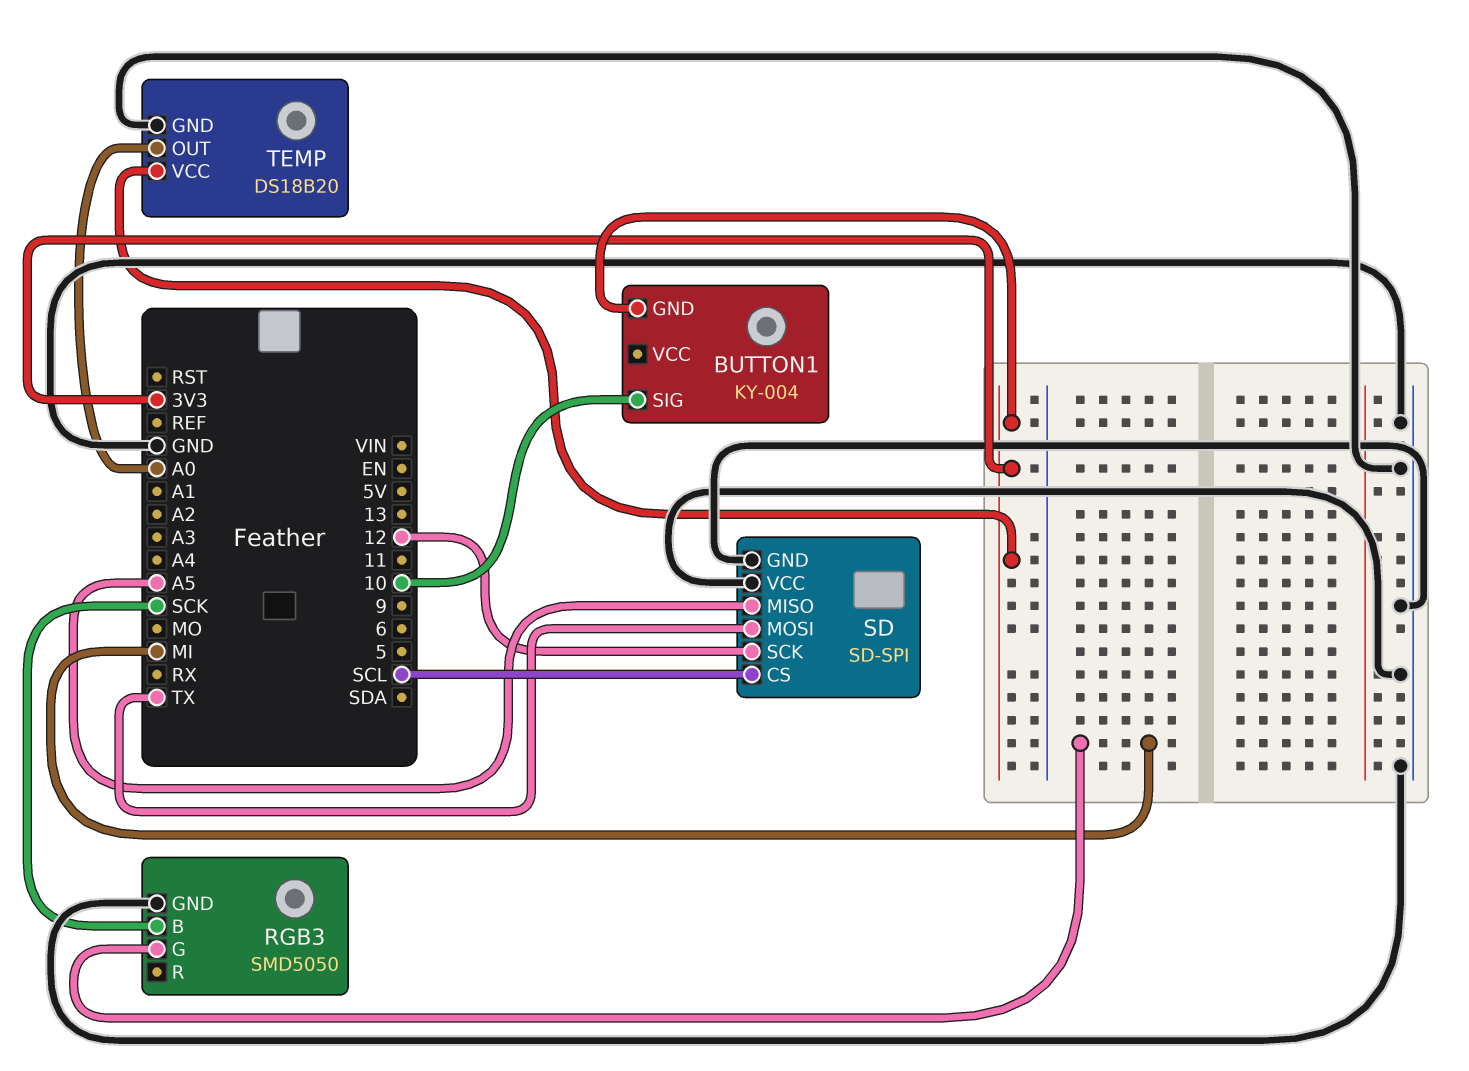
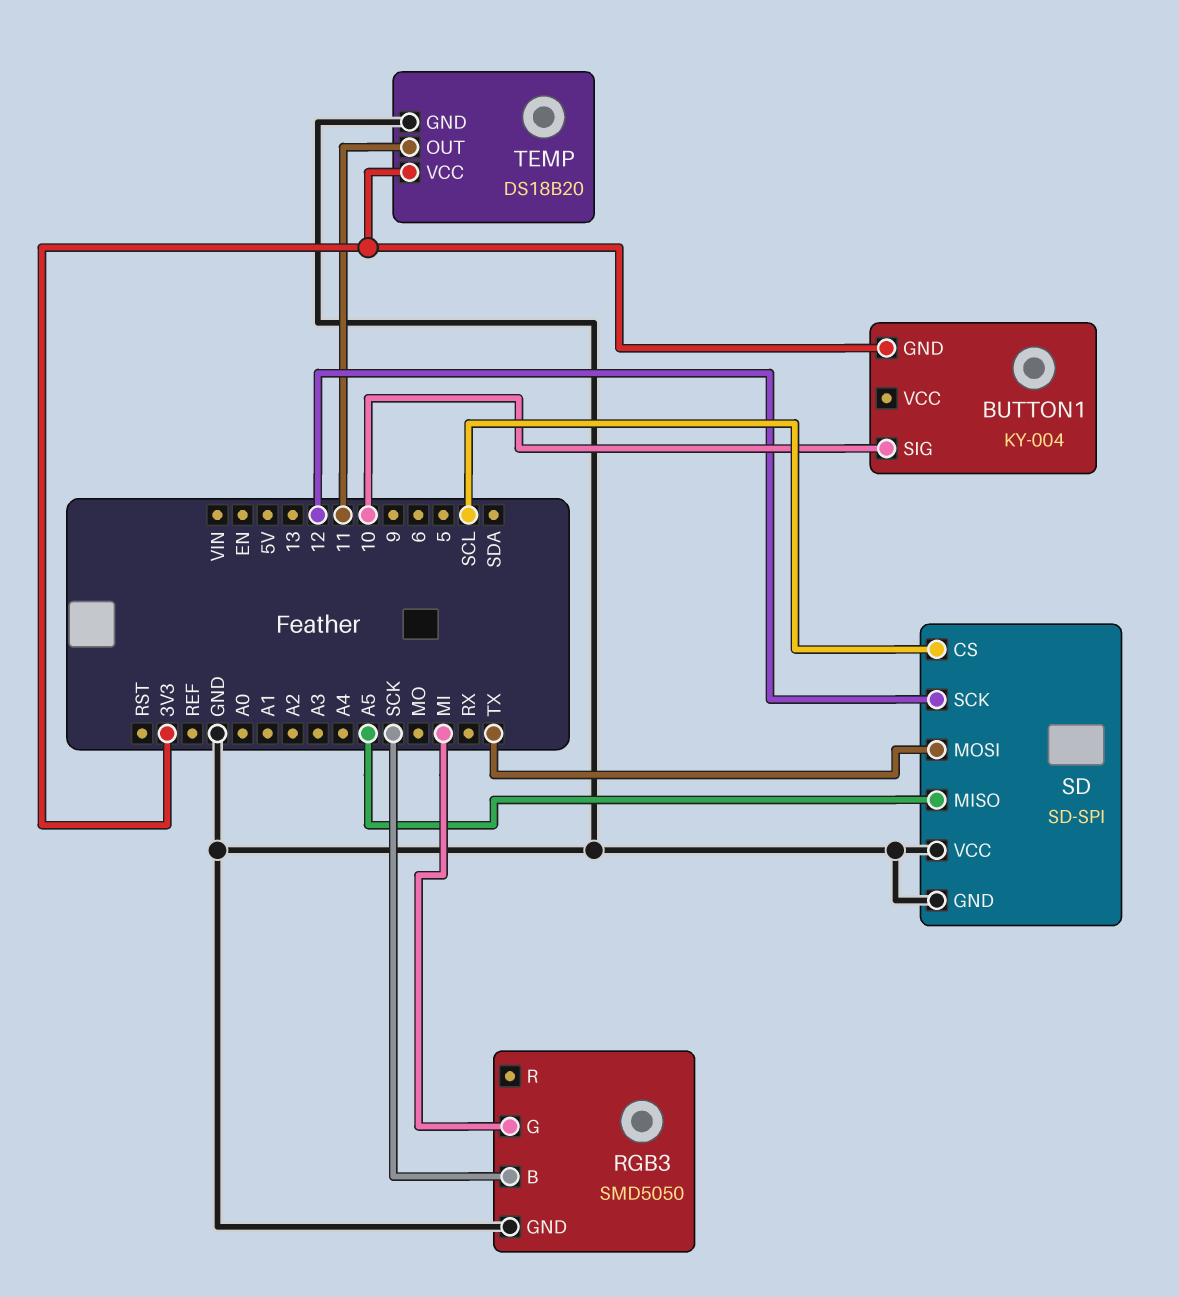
TEMP pin OUT: A0 -> 11

